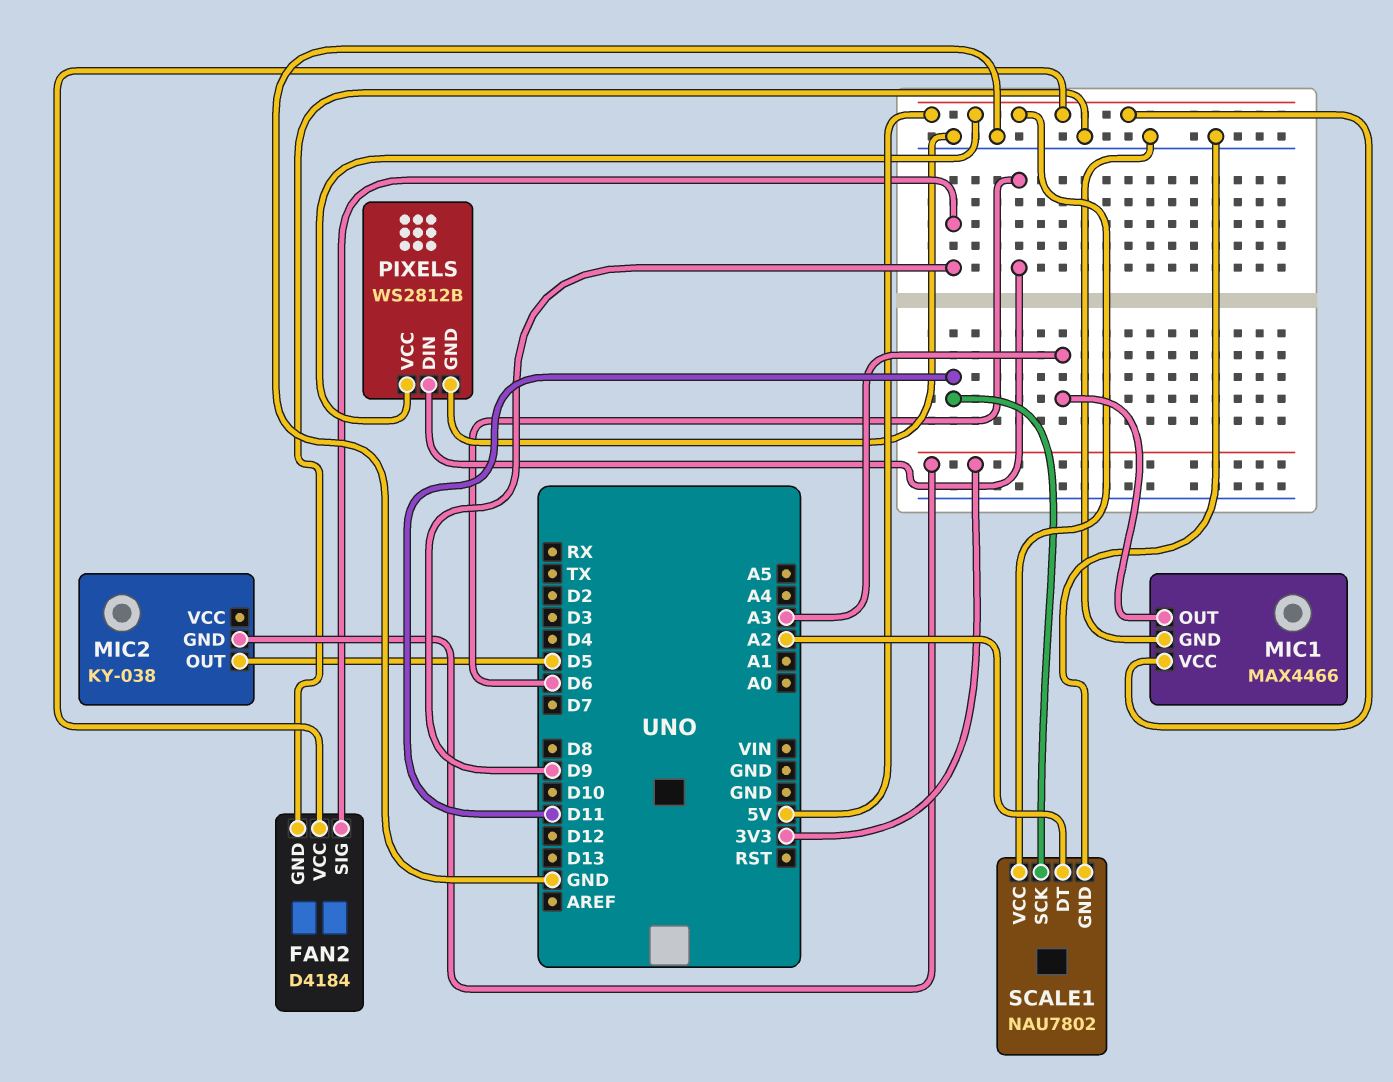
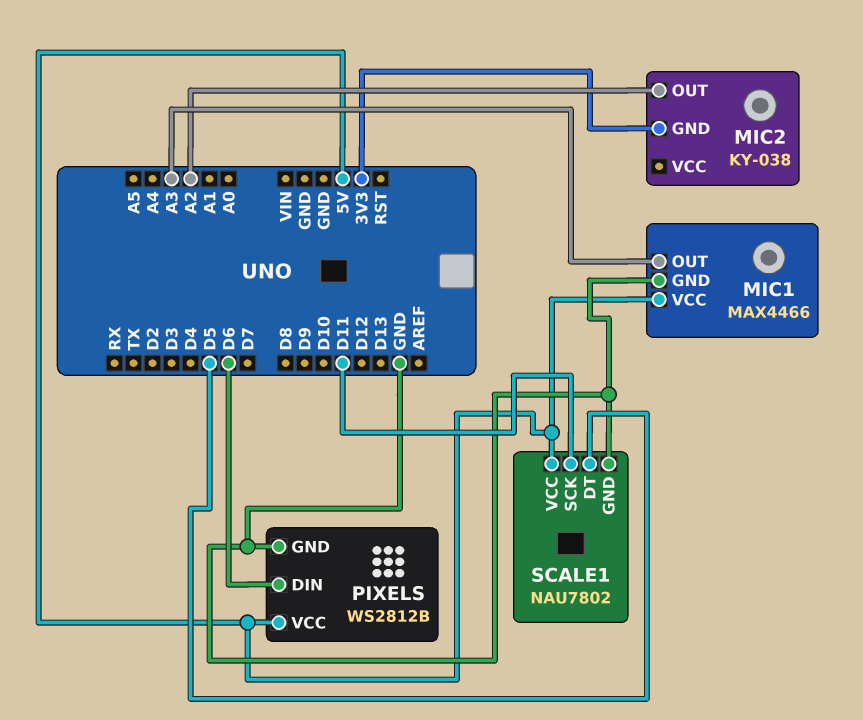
FAN2: D4184 -> none
FAN2 pin GND: GND -> none
FAN2 pin SIG: D9 -> none
FAN2 pin VCC: 5V -> none
MIC2 pin OUT: D5 -> A2
SCALE1 pin DT: A2 -> D5

